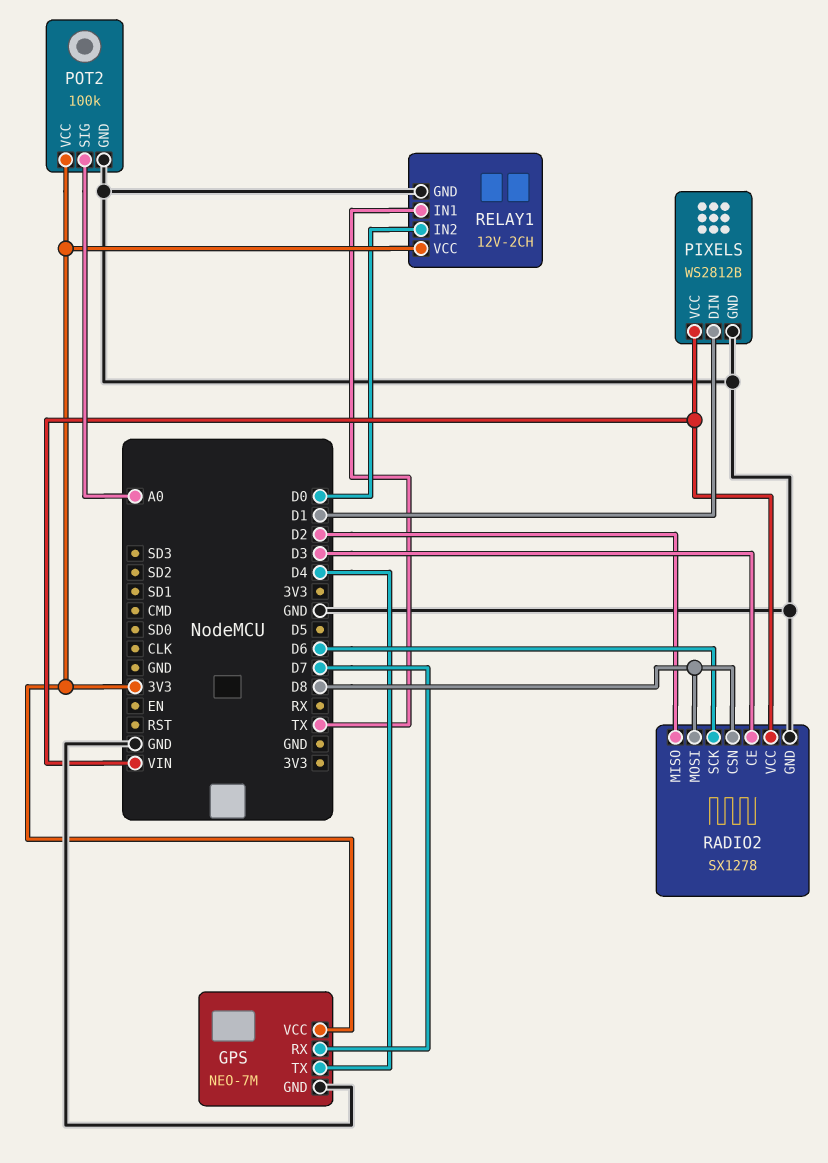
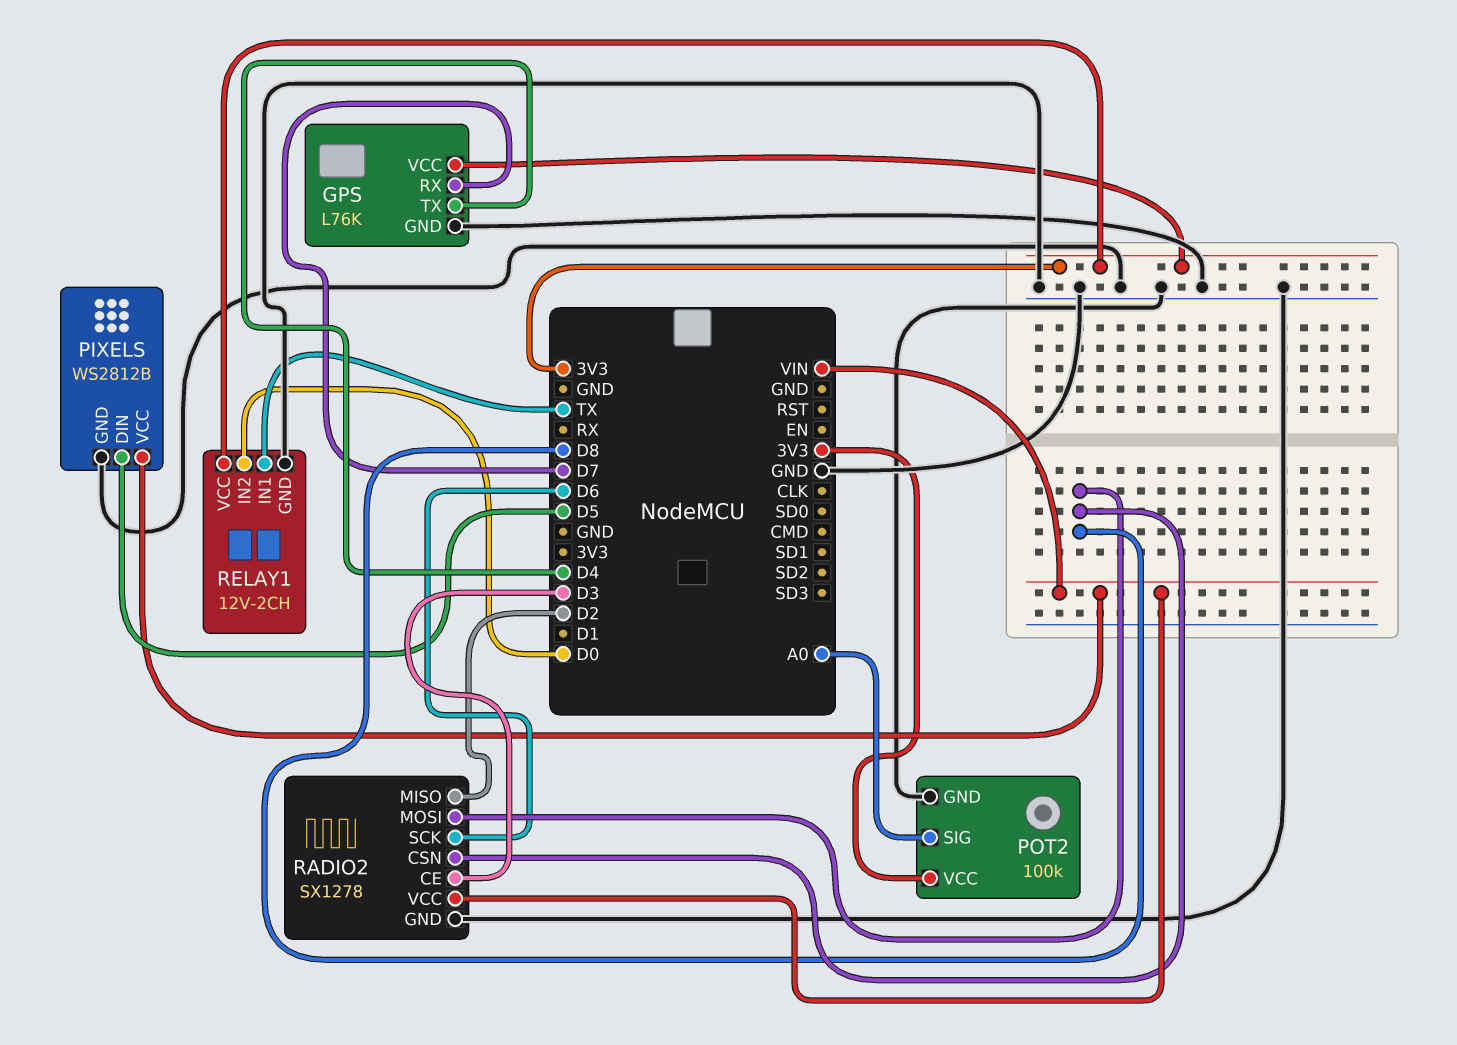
GPS: NEO-7M -> L76K
PIXELS pin DIN: D1 -> D5

